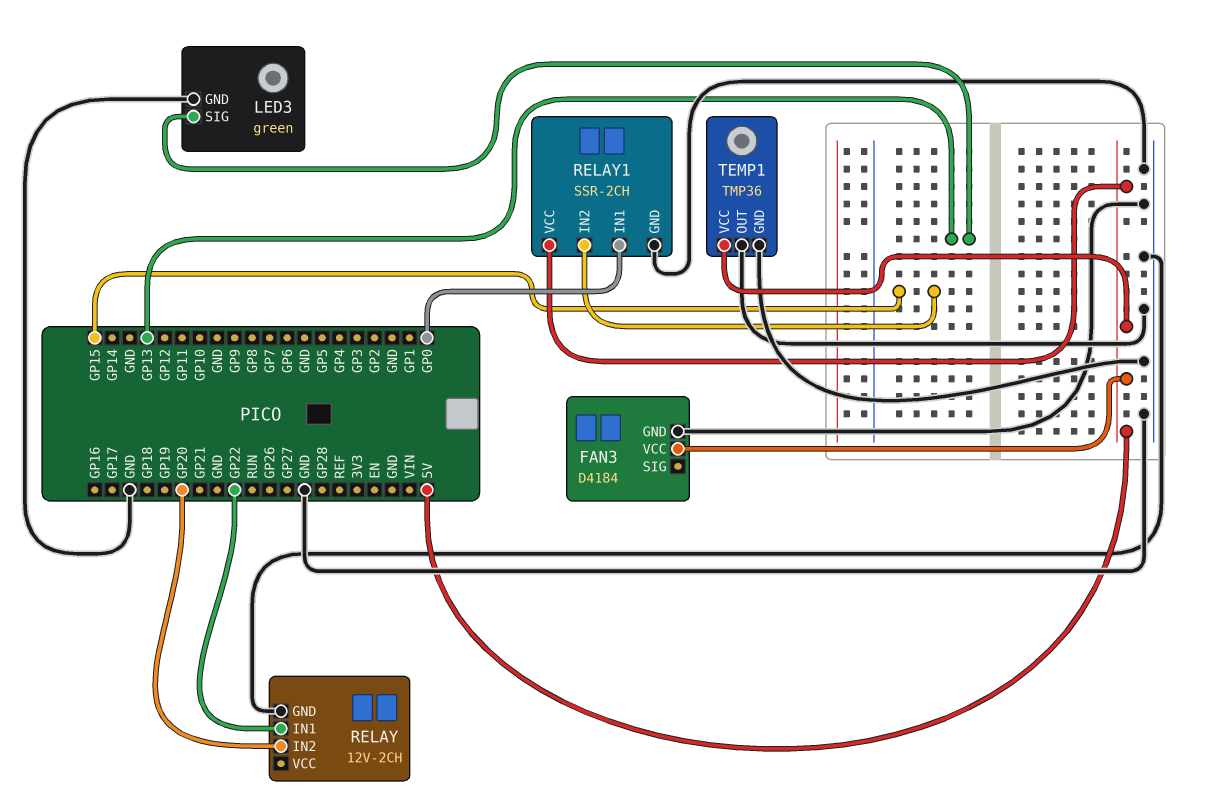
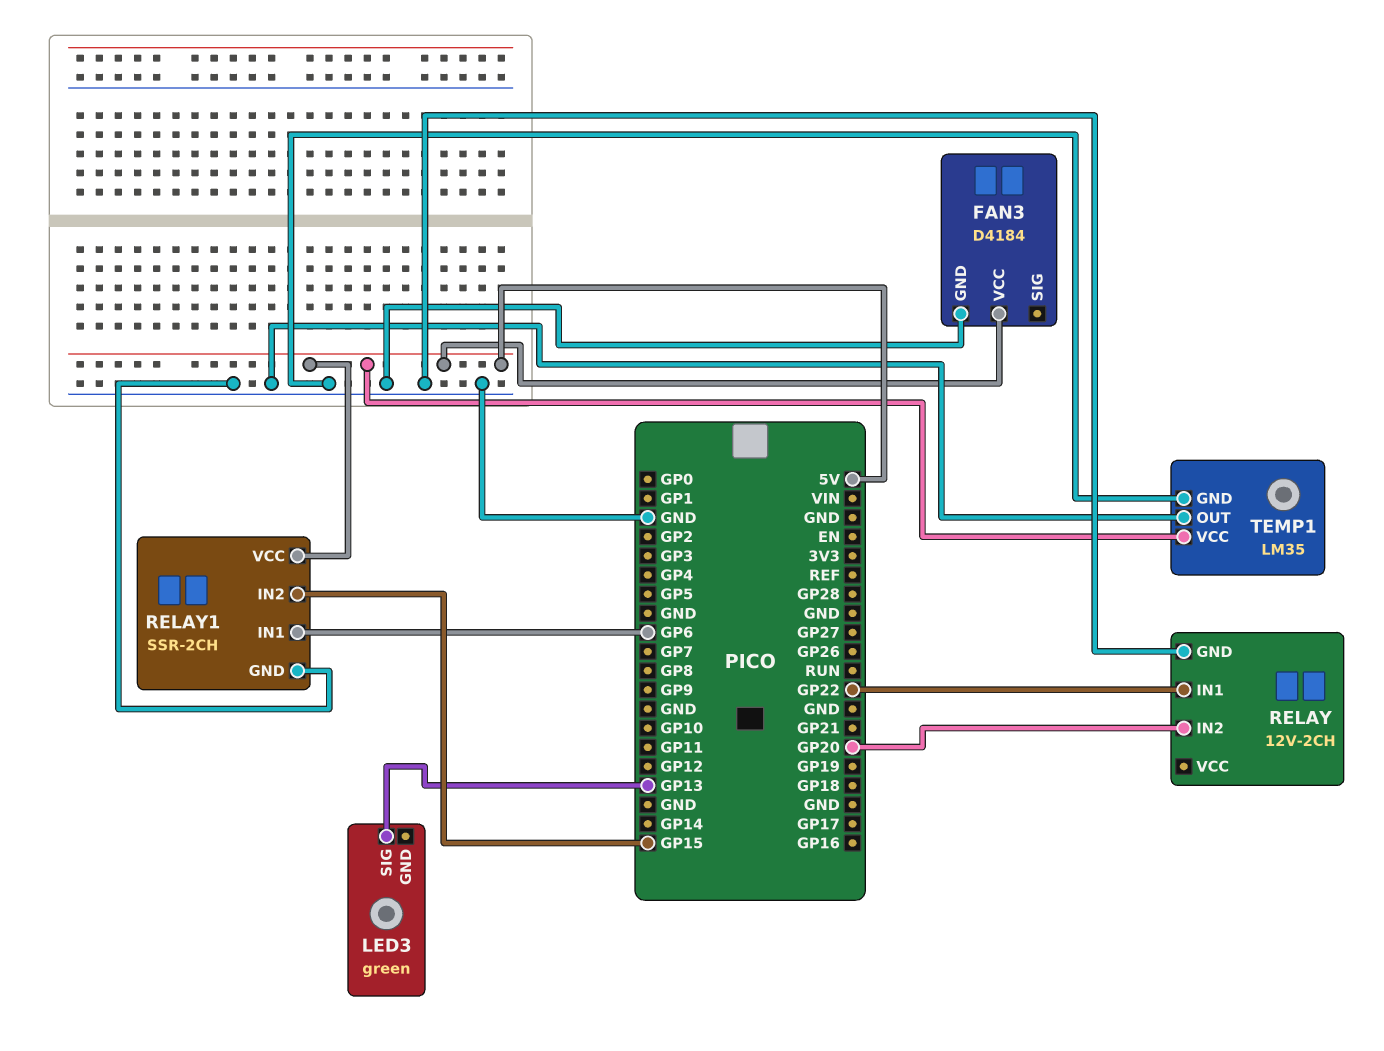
LED3 pin GND: GND -> none
RELAY1 pin IN1: GP0 -> GP6
TEMP1: TMP36 -> LM35

